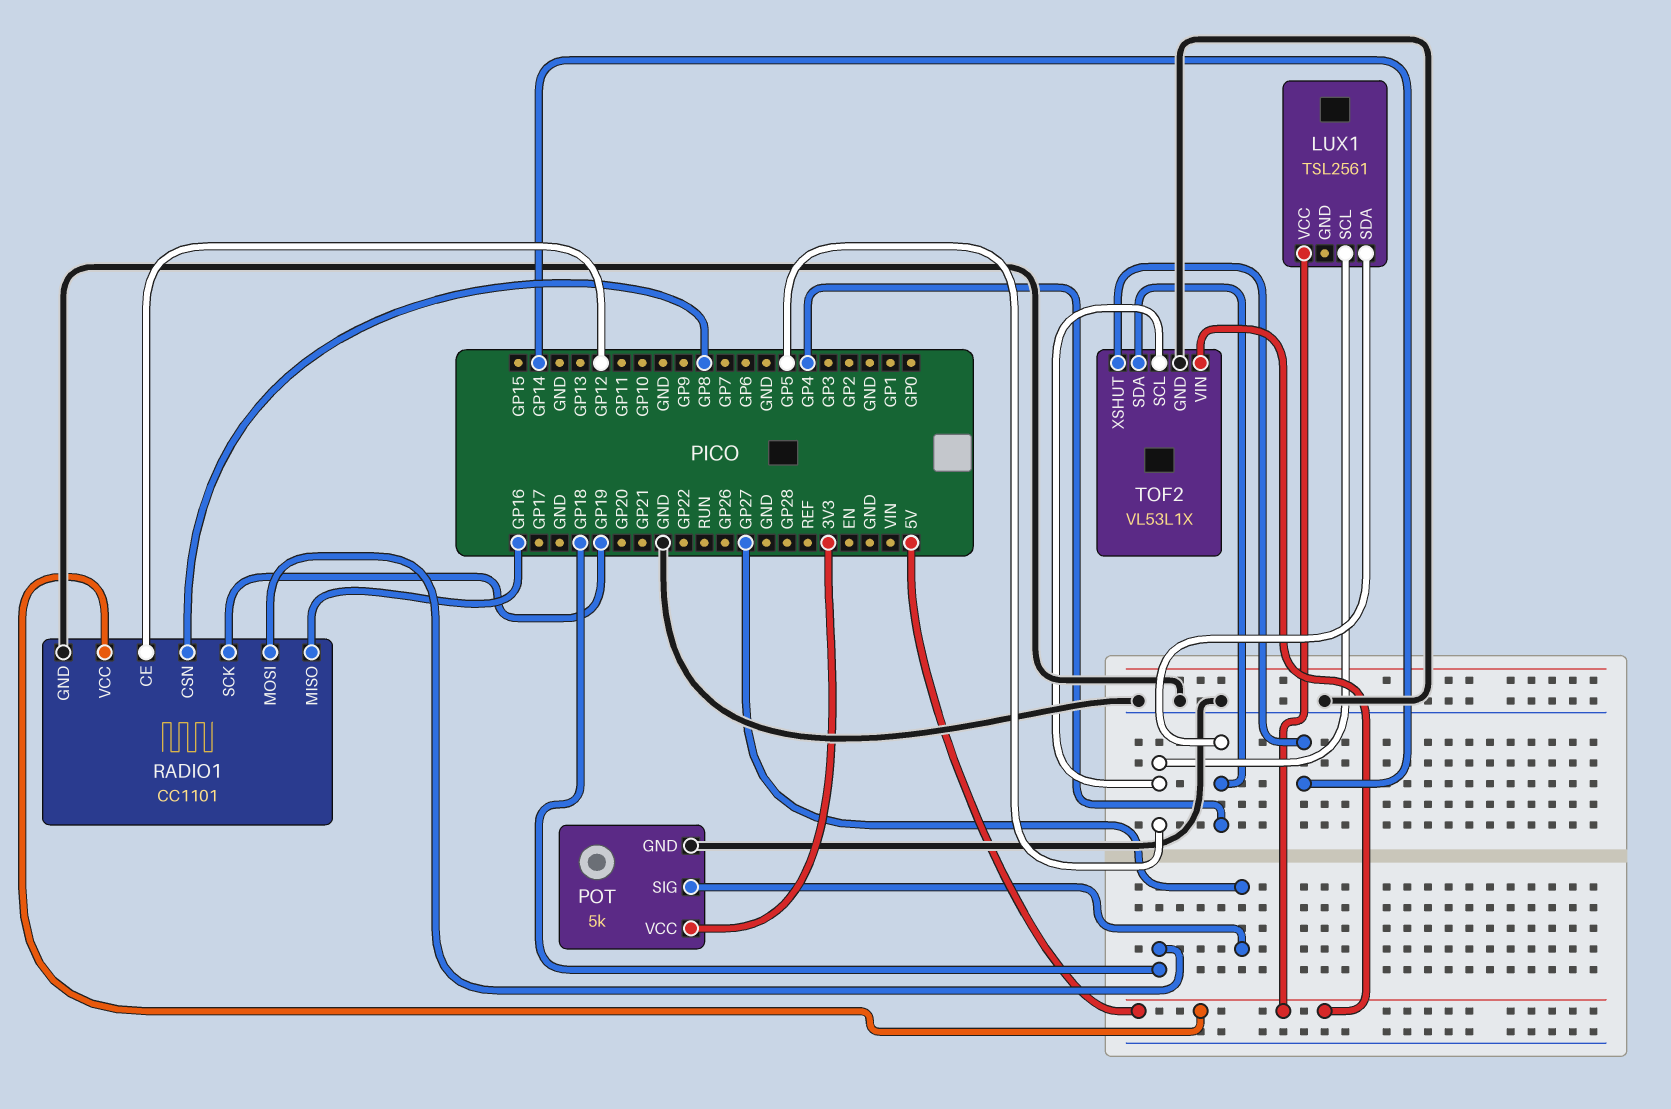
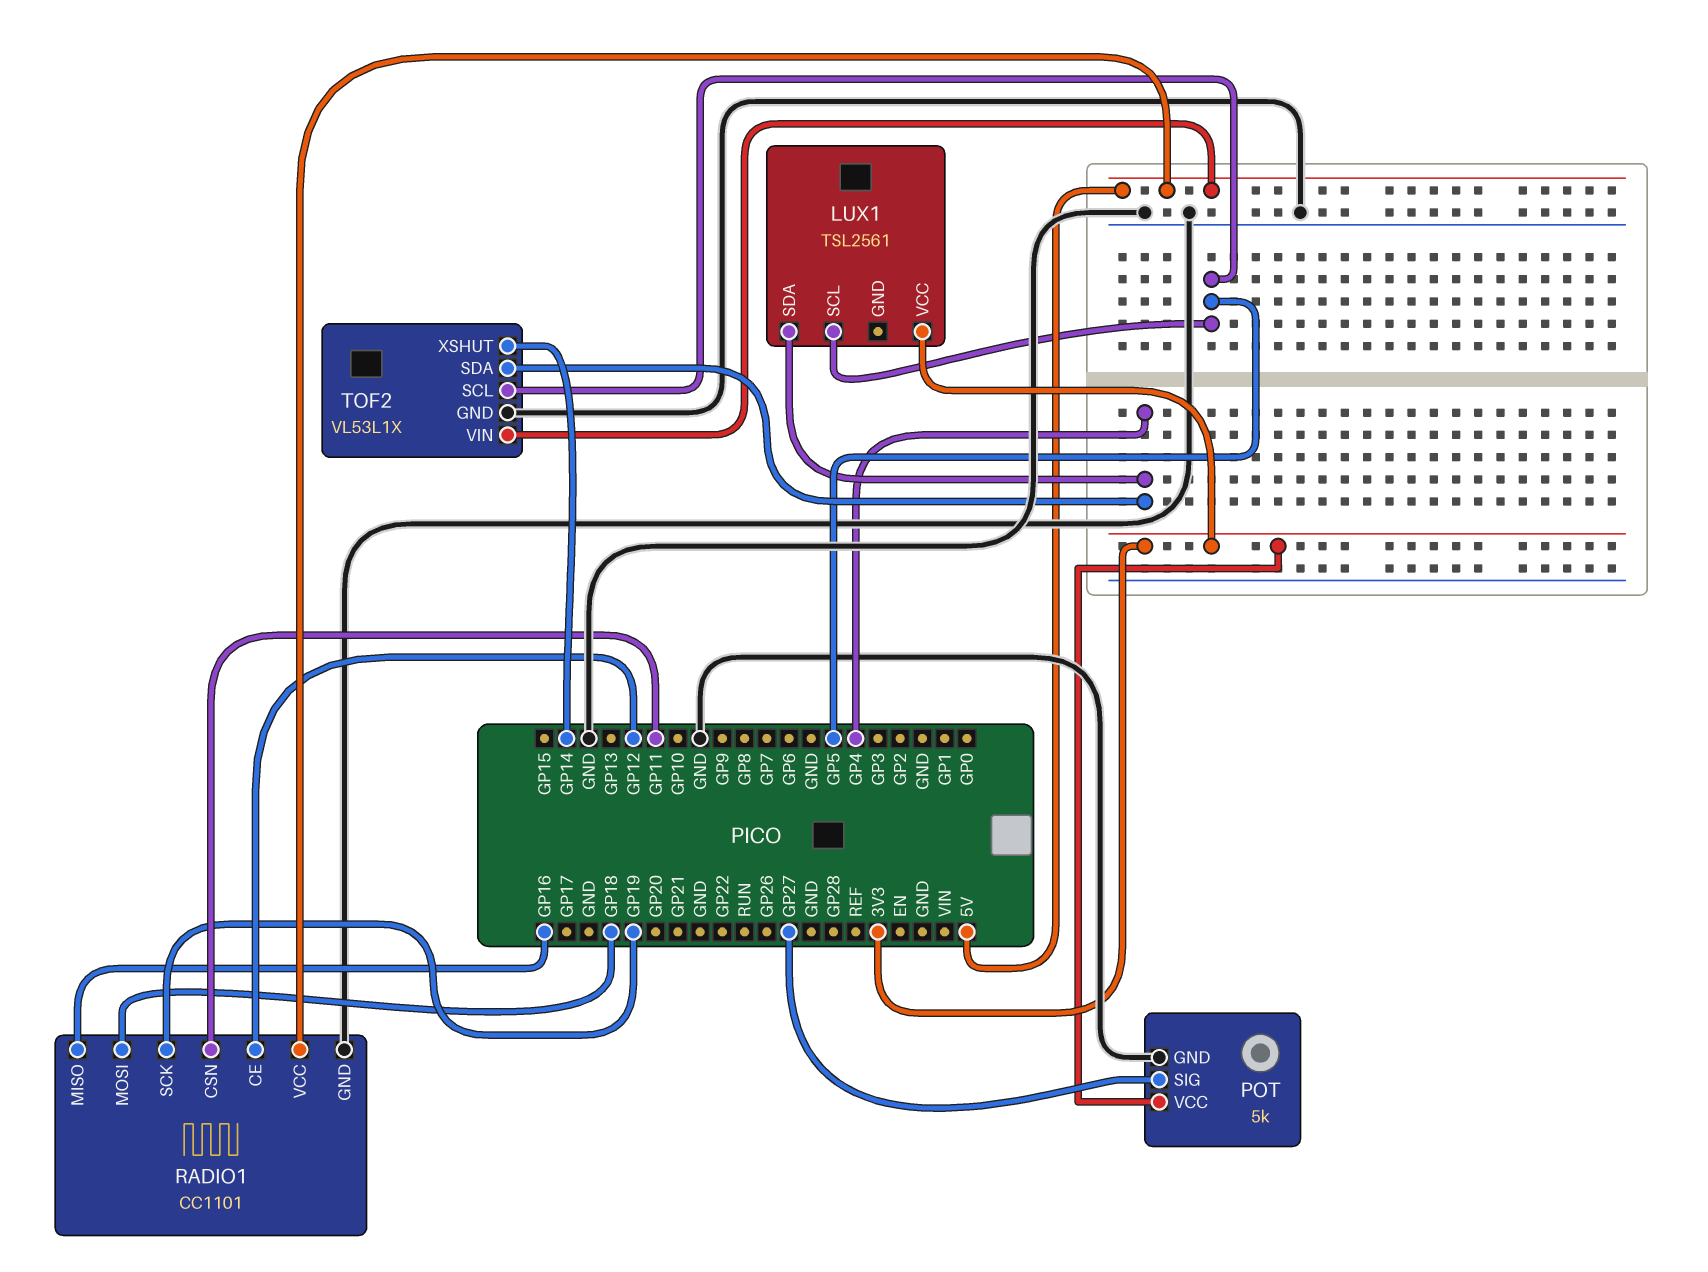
LUX1 pin VCC: 5V -> 3V3
RADIO1 pin CSN: GP8 -> GP11

